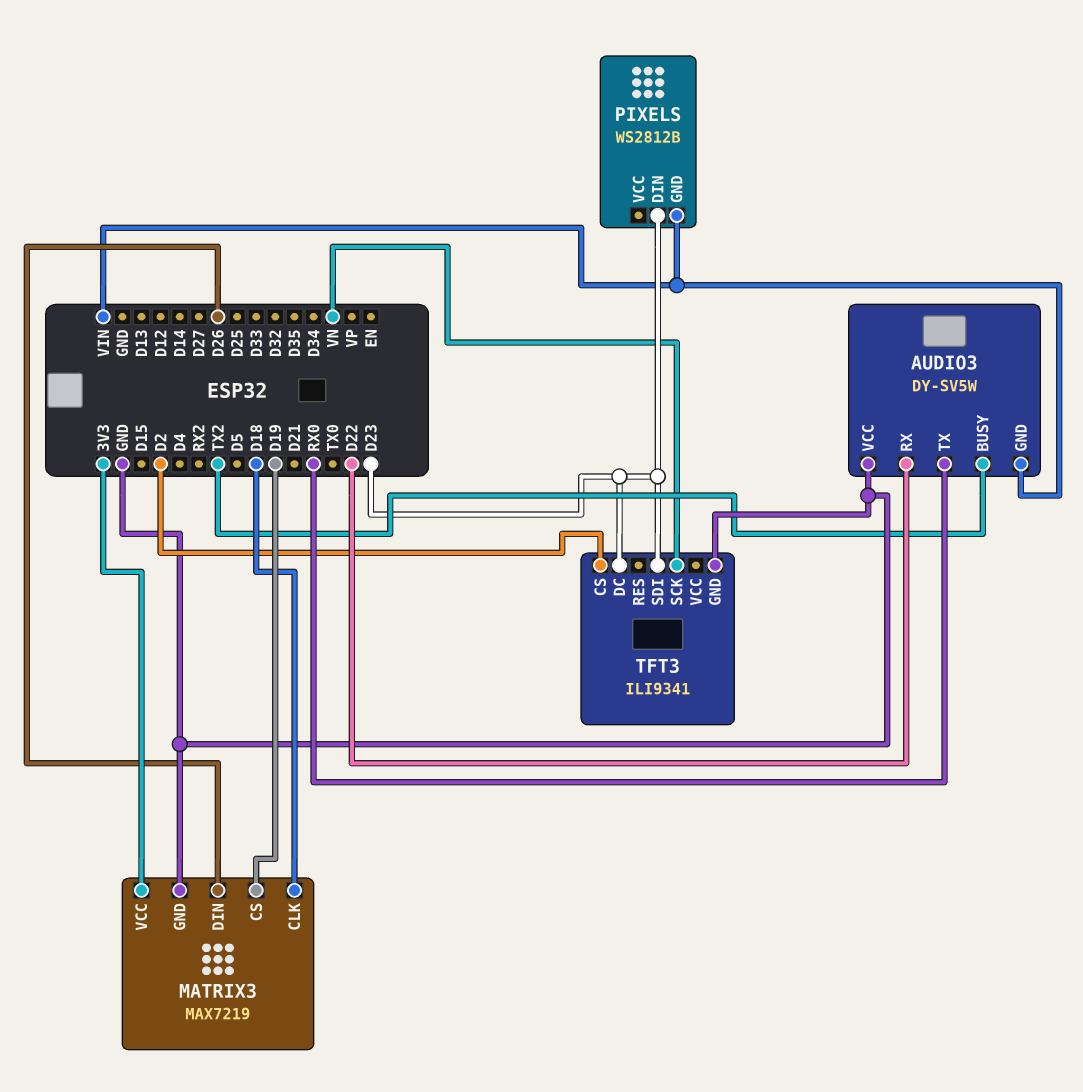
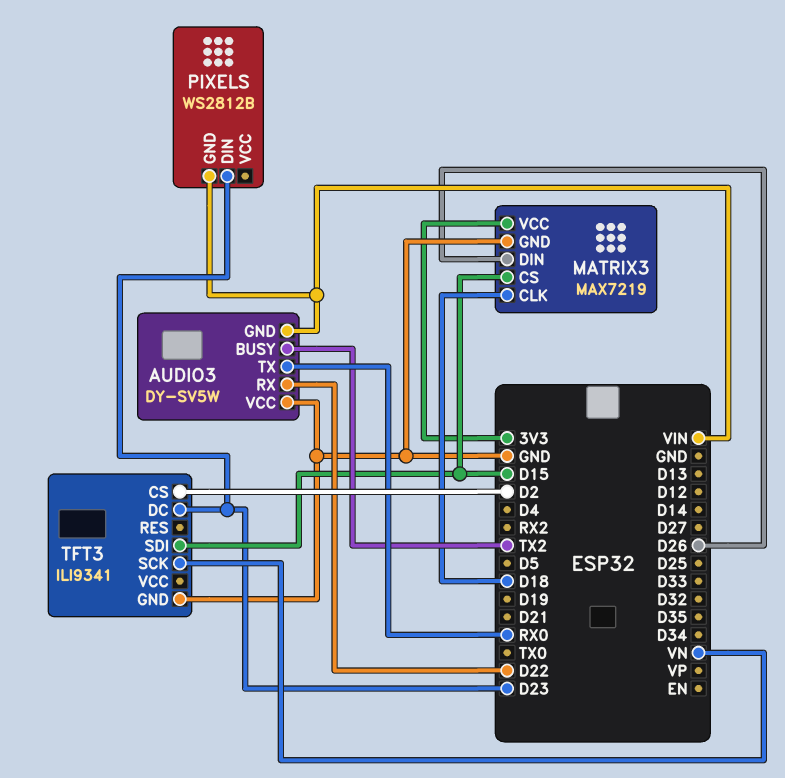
MATRIX3 pin CS: D19 -> D15
TFT3 pin SDI: D23 -> D15

